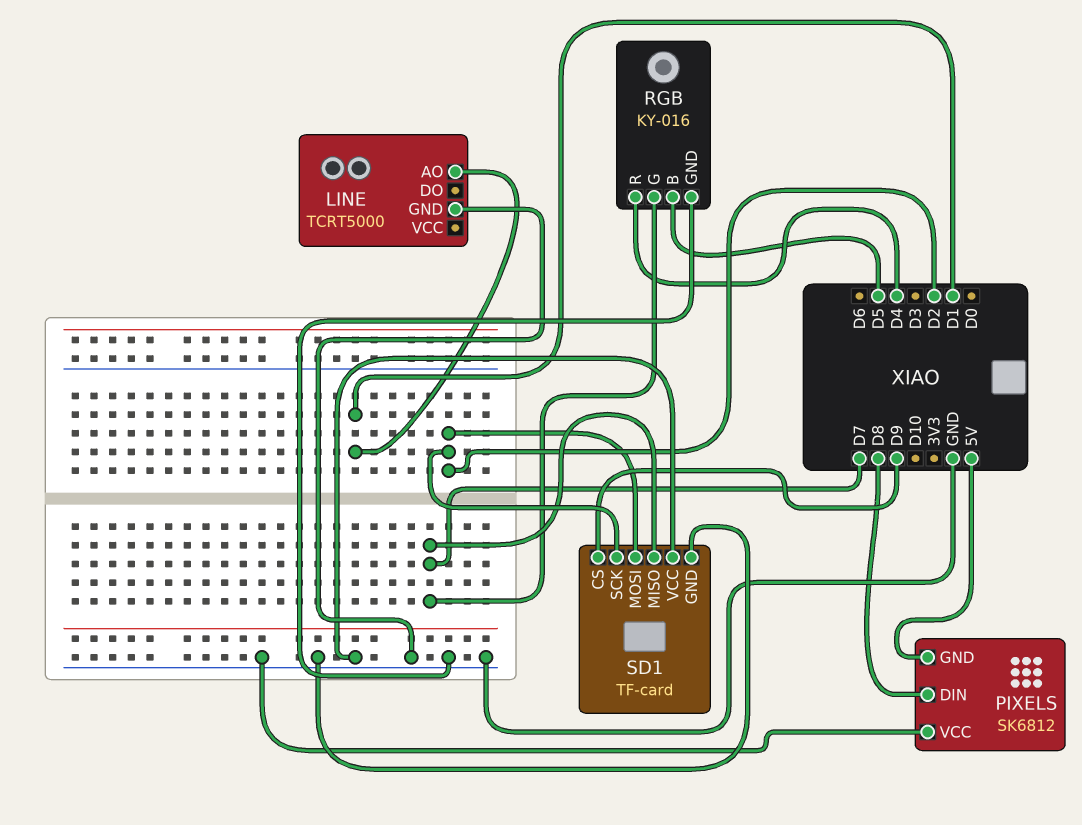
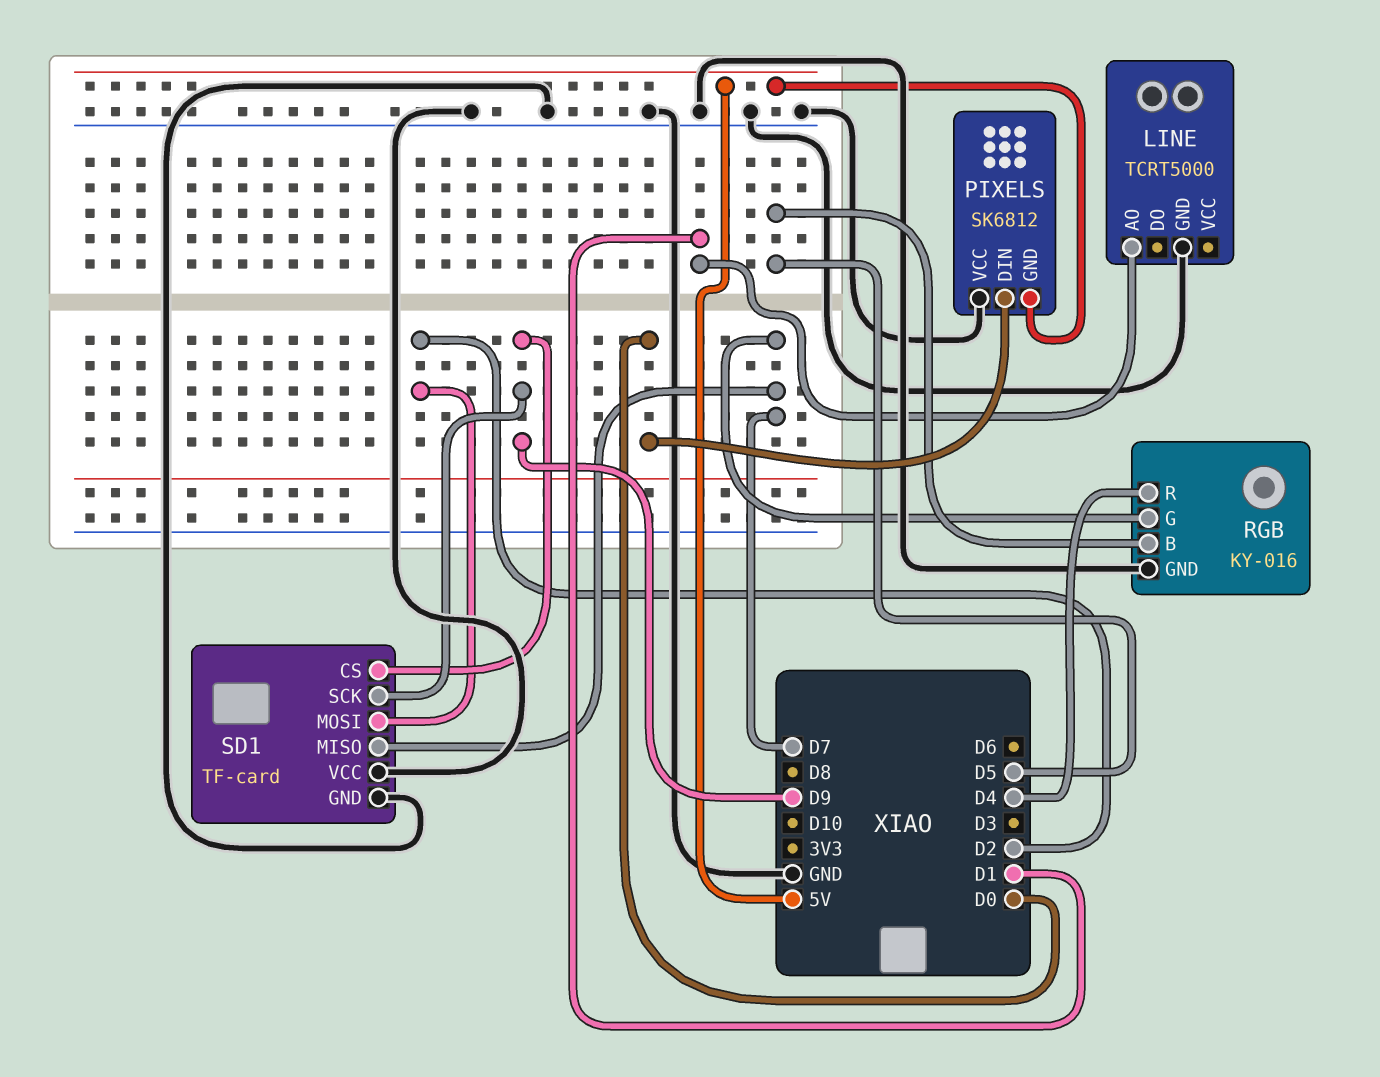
PIXELS pin DIN: D8 -> D0
SD1 pin SCK: D2 -> D9

